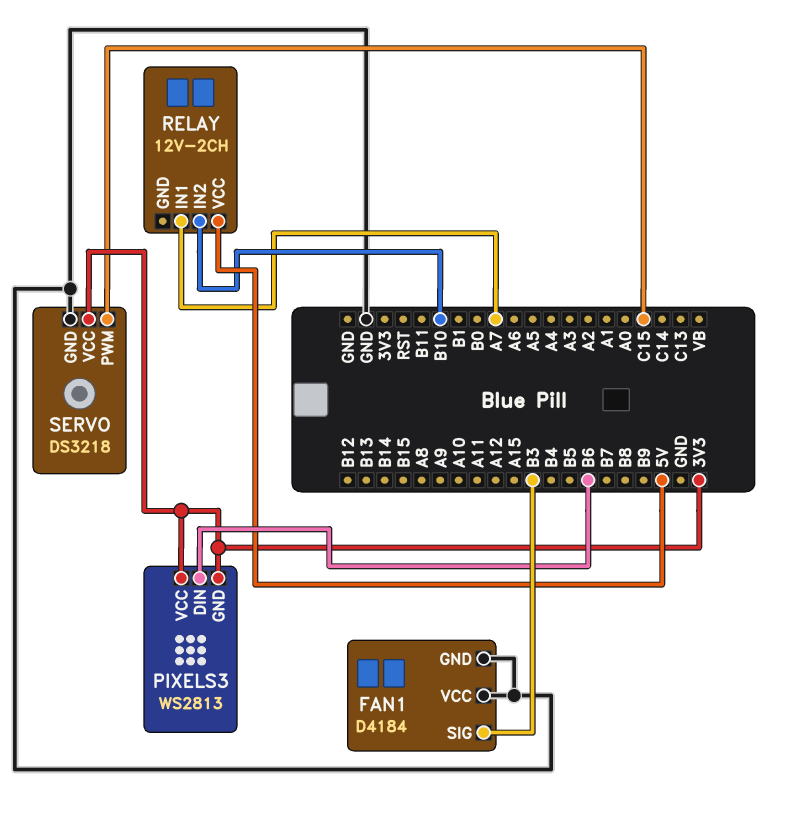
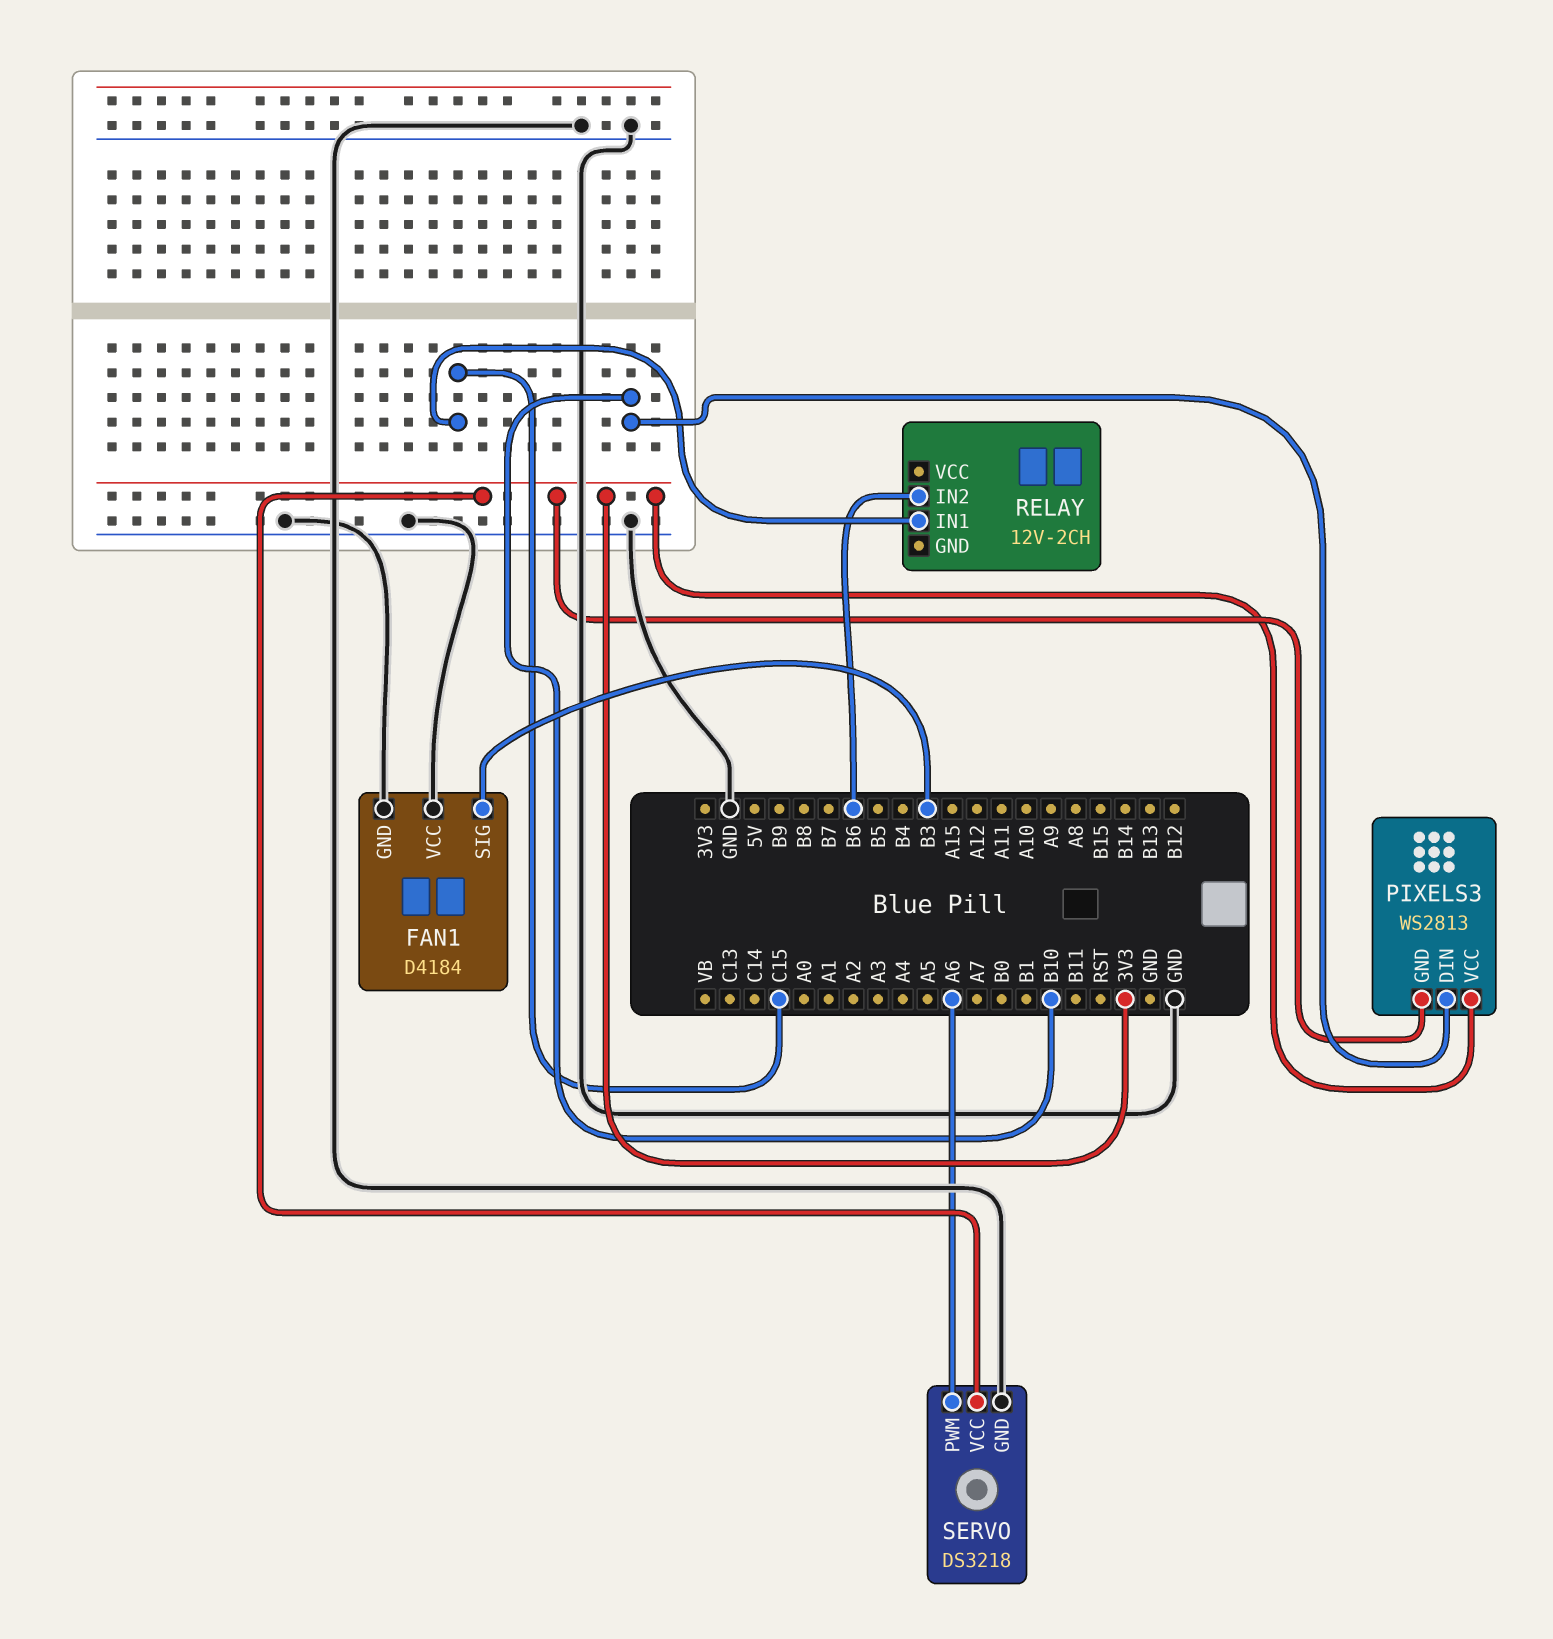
PIXELS3 pin DIN: B6 -> B10
RELAY pin IN1: A7 -> C15
RELAY pin IN2: B10 -> B6
RELAY pin VCC: 5V -> none
SERVO pin PWM: C15 -> A6

